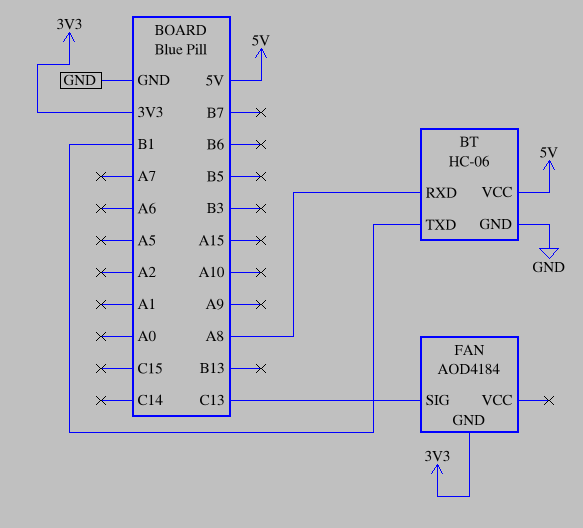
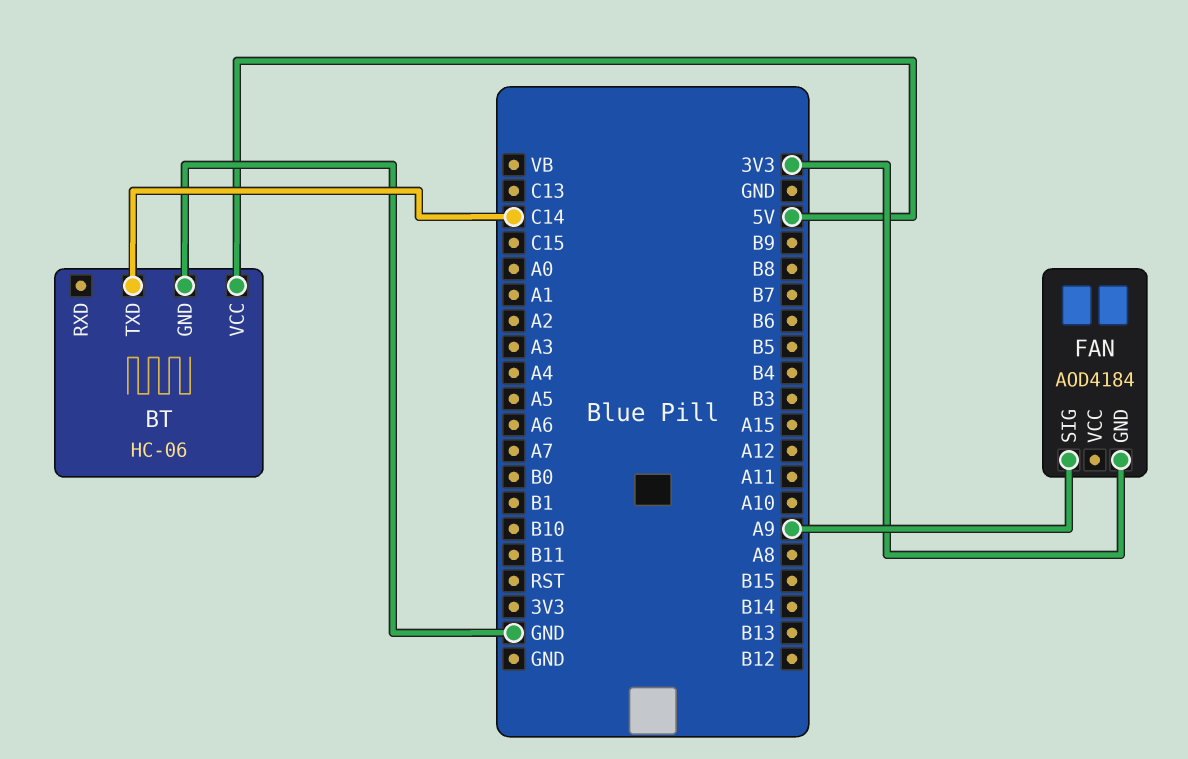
BT pin RXD: A8 -> none
BT pin TXD: B1 -> C14
FAN pin SIG: C13 -> A9

